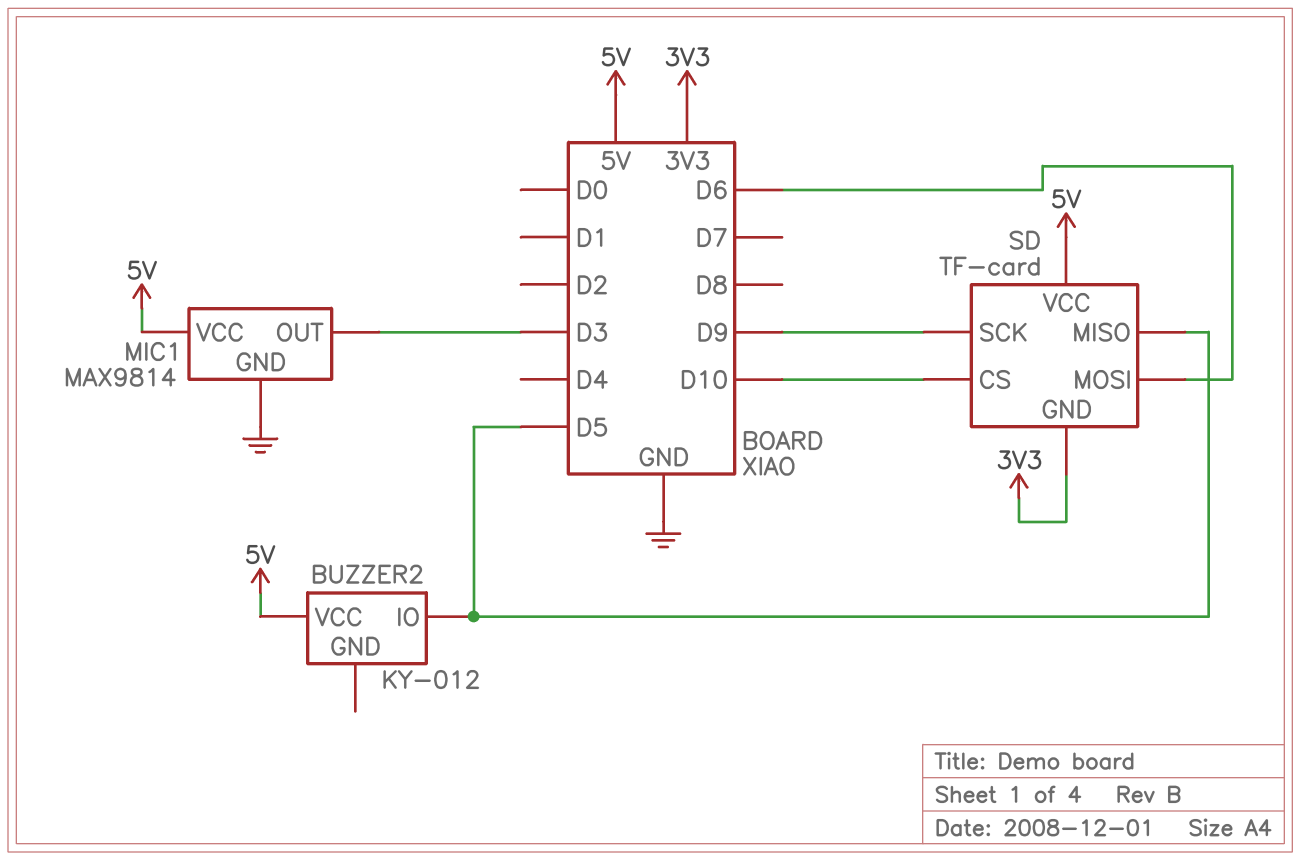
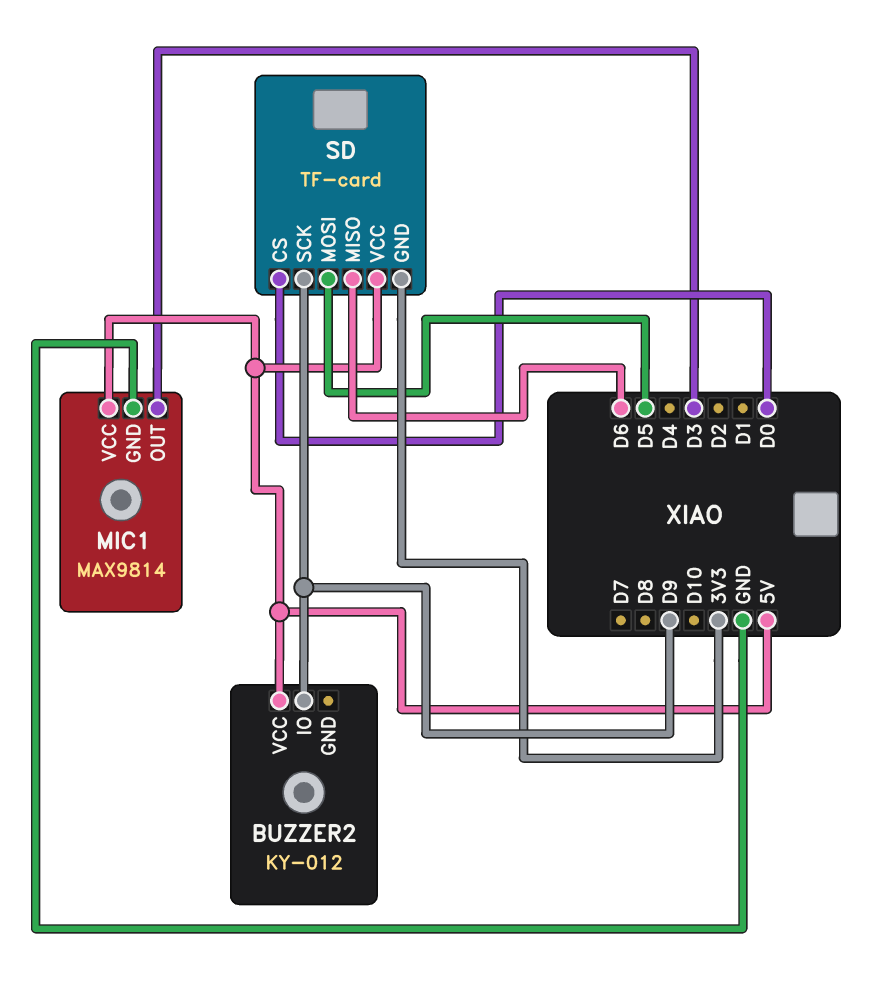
BUZZER2 pin IO: D5 -> D9
SD pin CS: D10 -> D0
SD pin MISO: D5 -> D6
SD pin MOSI: D6 -> D5

